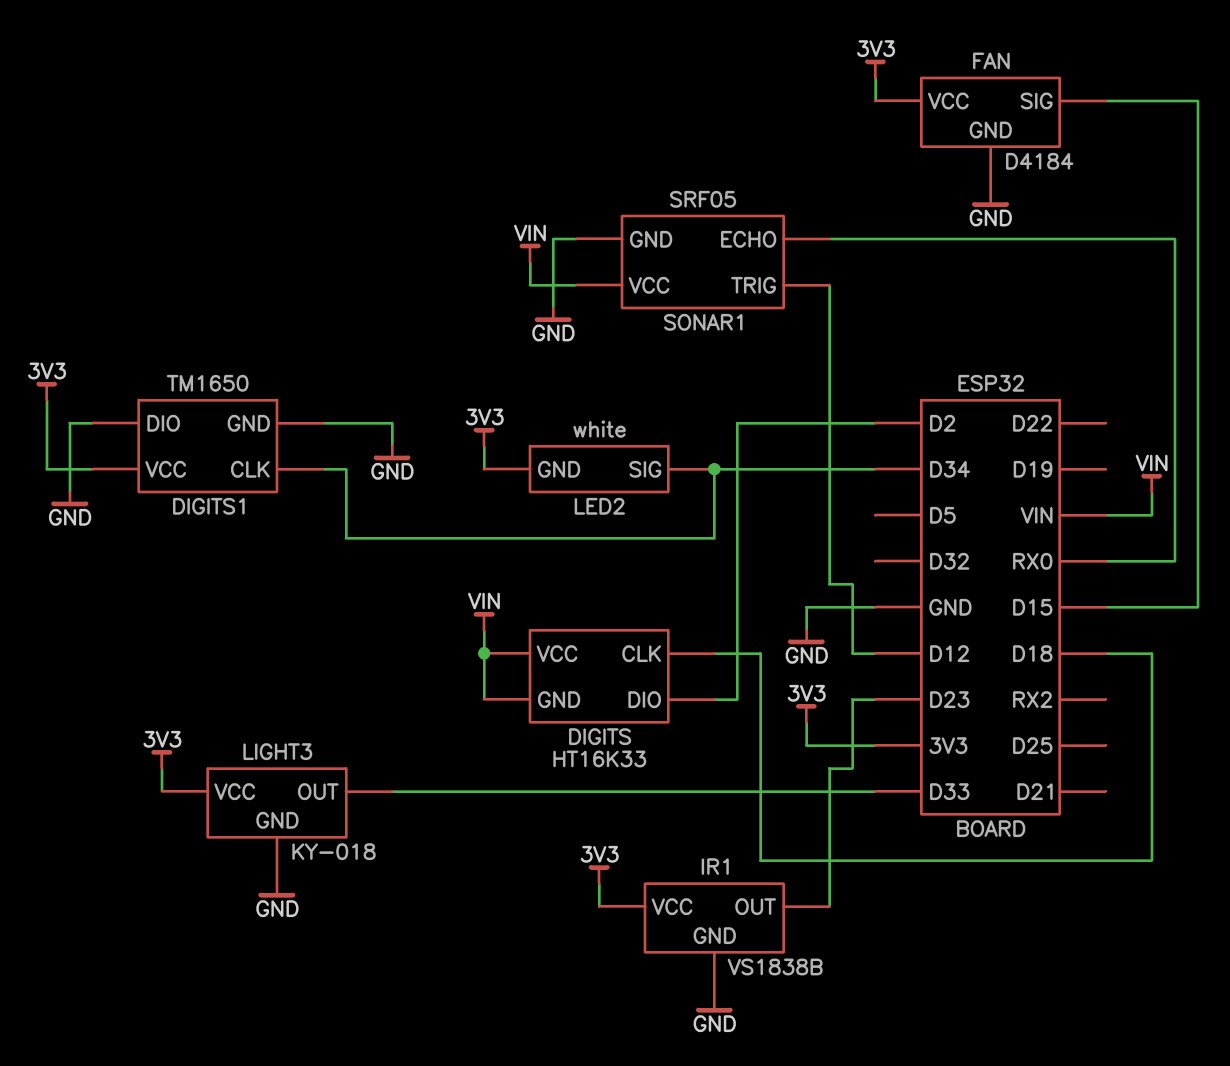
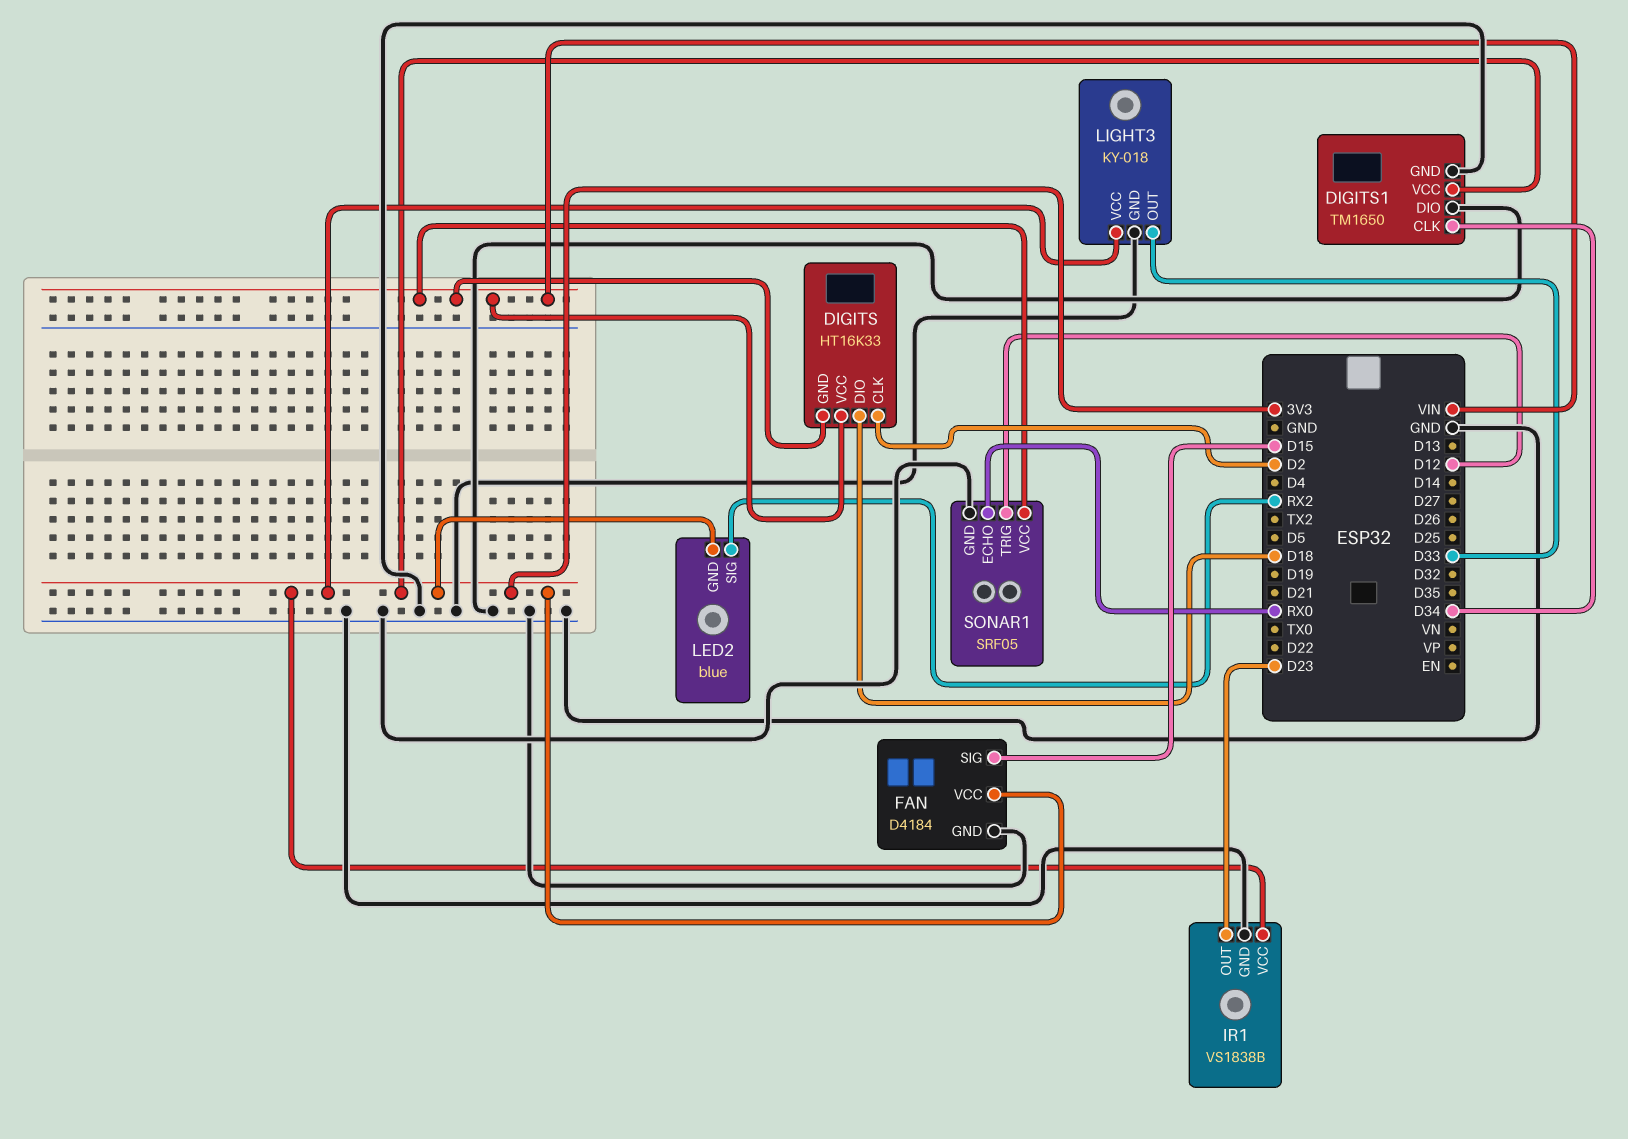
DIGITS pin CLK: D18 -> D2
DIGITS pin DIO: D2 -> D18
LED2: white -> blue
LED2 pin SIG: D34 -> RX2

